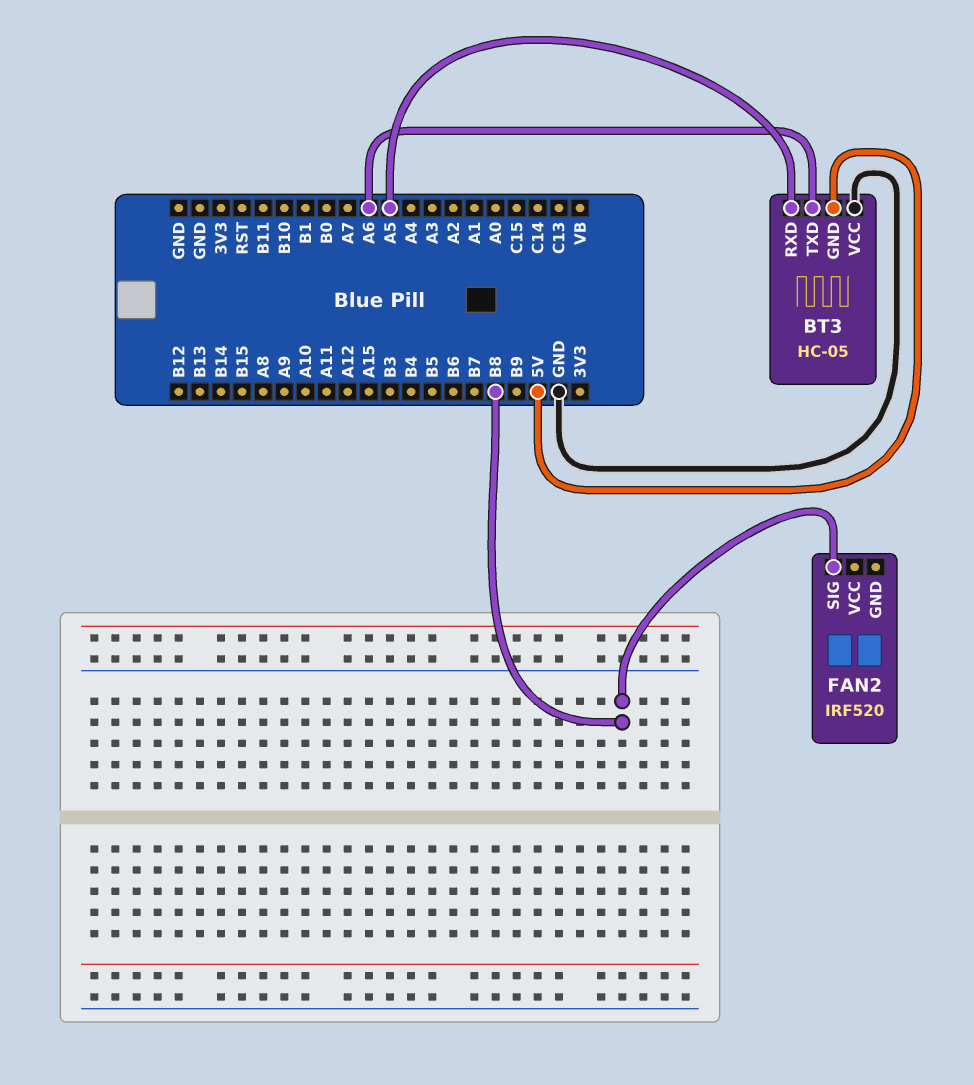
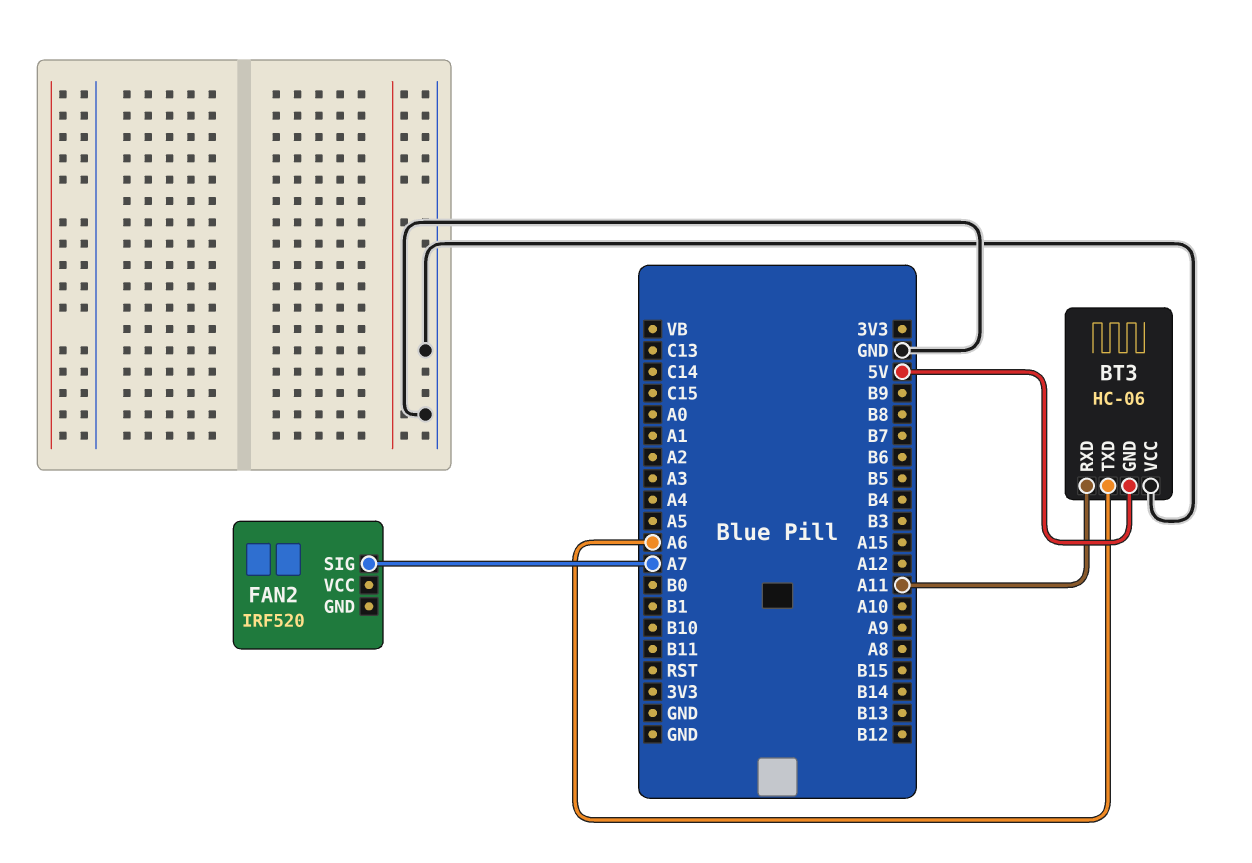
BT3: HC-05 -> HC-06
BT3 pin RXD: A5 -> A11
FAN2 pin SIG: B8 -> A7

